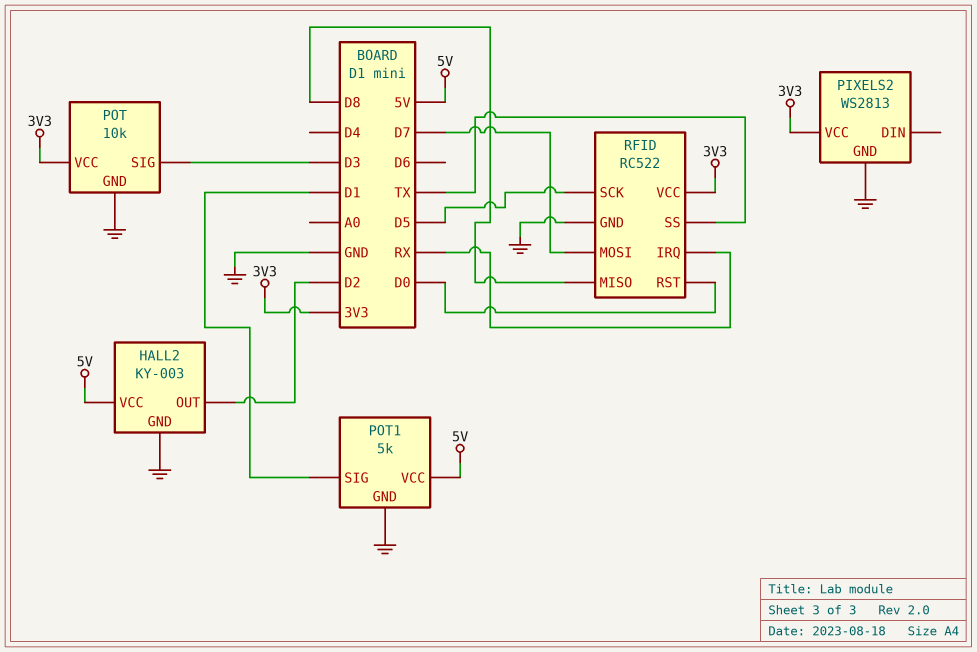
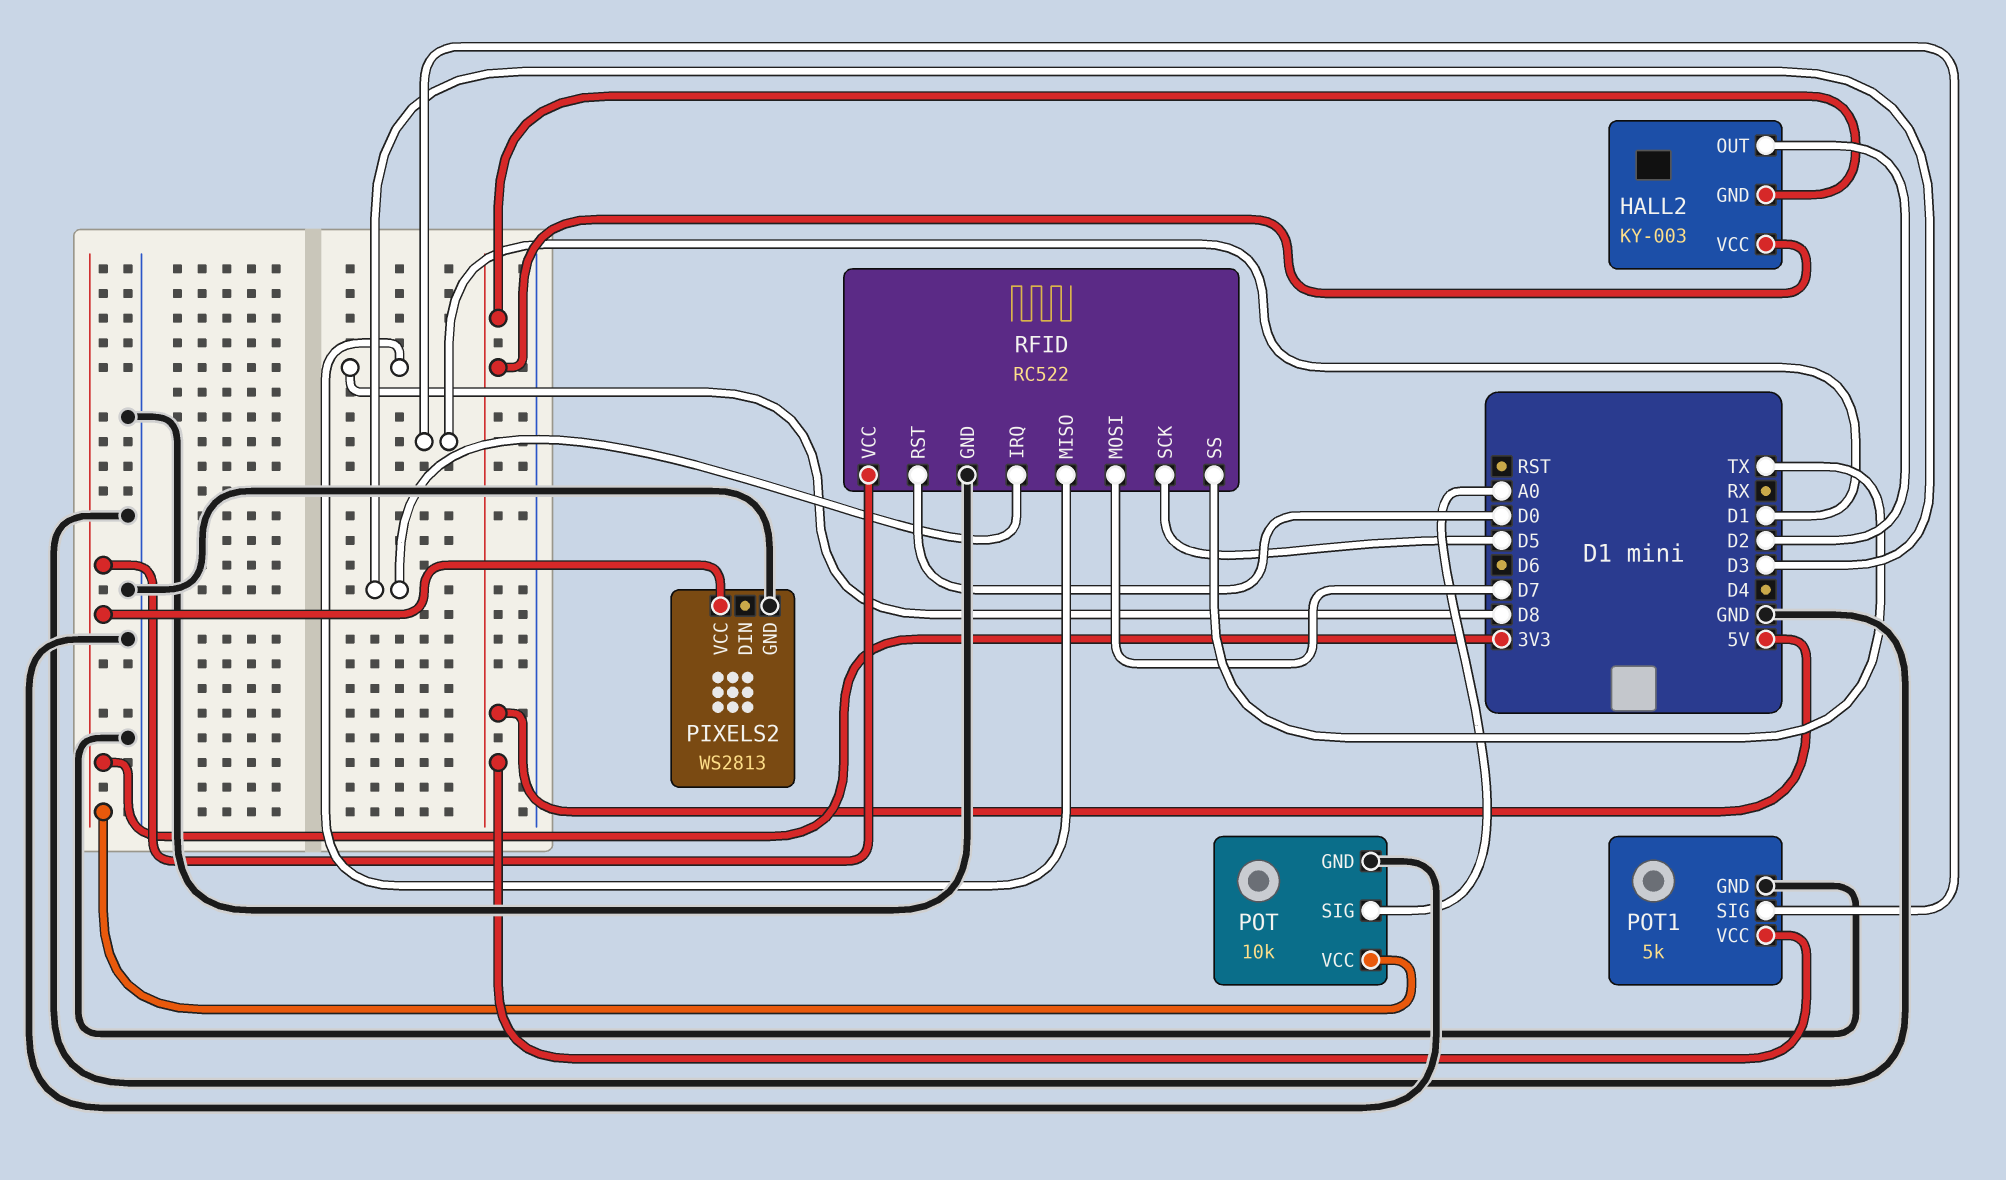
HALL2 pin GND: GND -> 5V
POT pin SIG: D3 -> A0
RFID pin IRQ: RX -> D3

